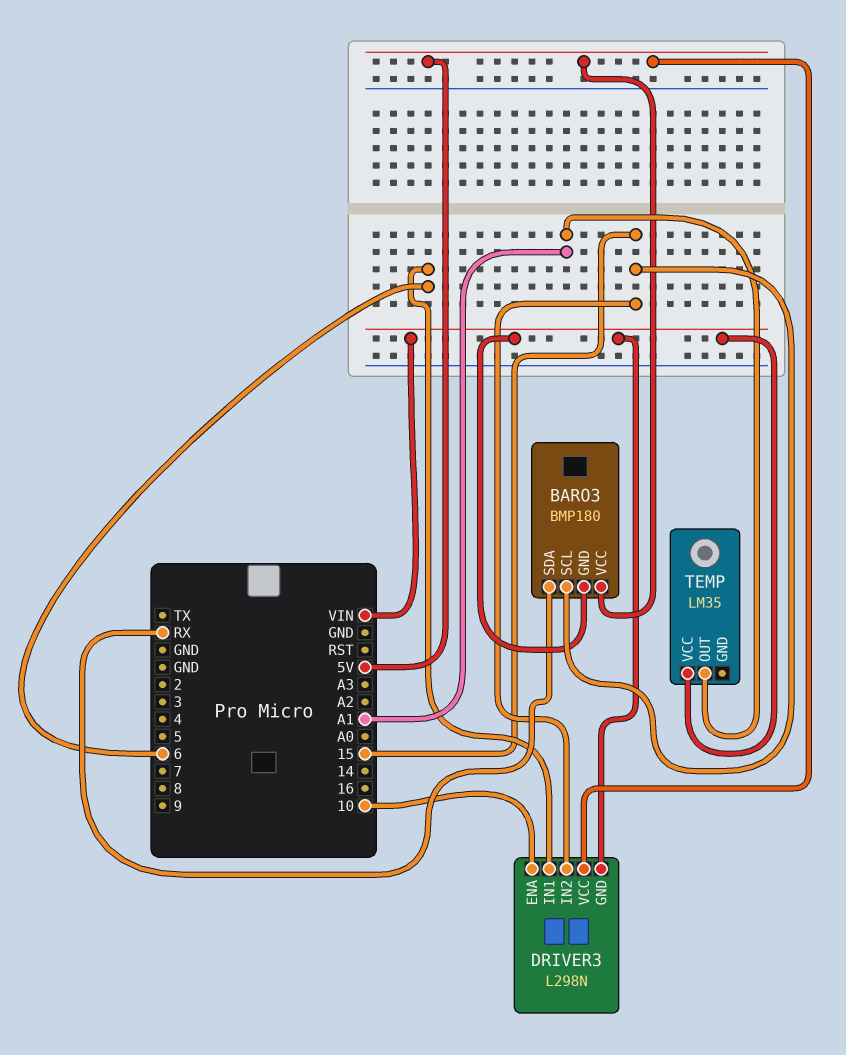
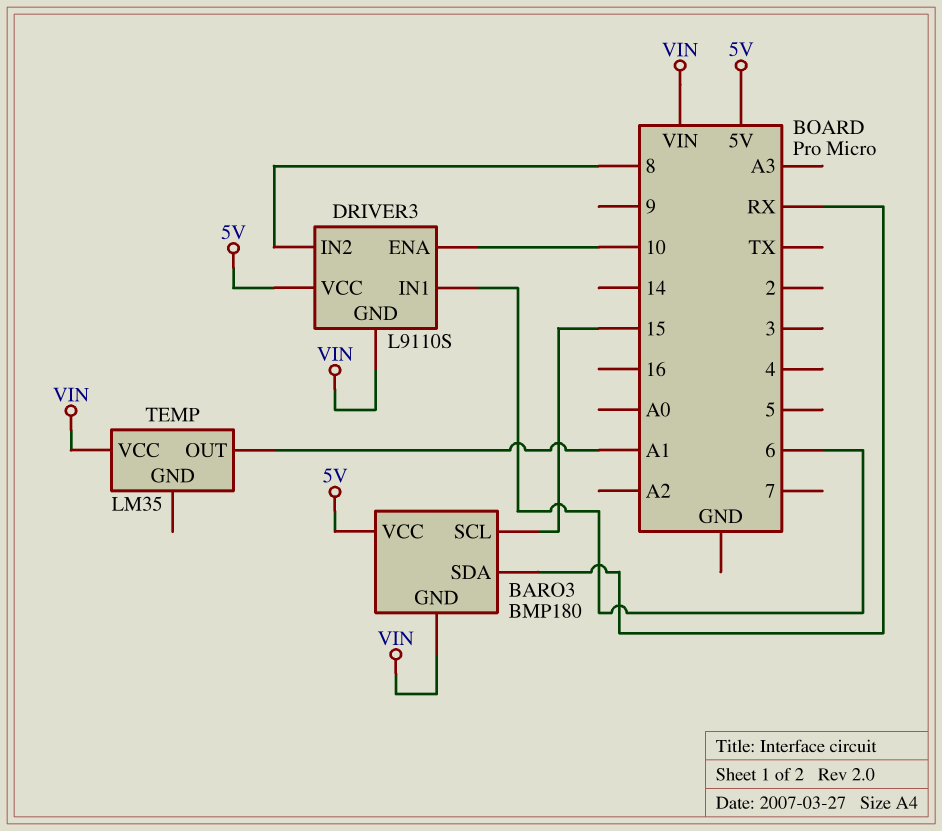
DRIVER3: L298N -> L9110S
DRIVER3 pin IN2: 15 -> 8

